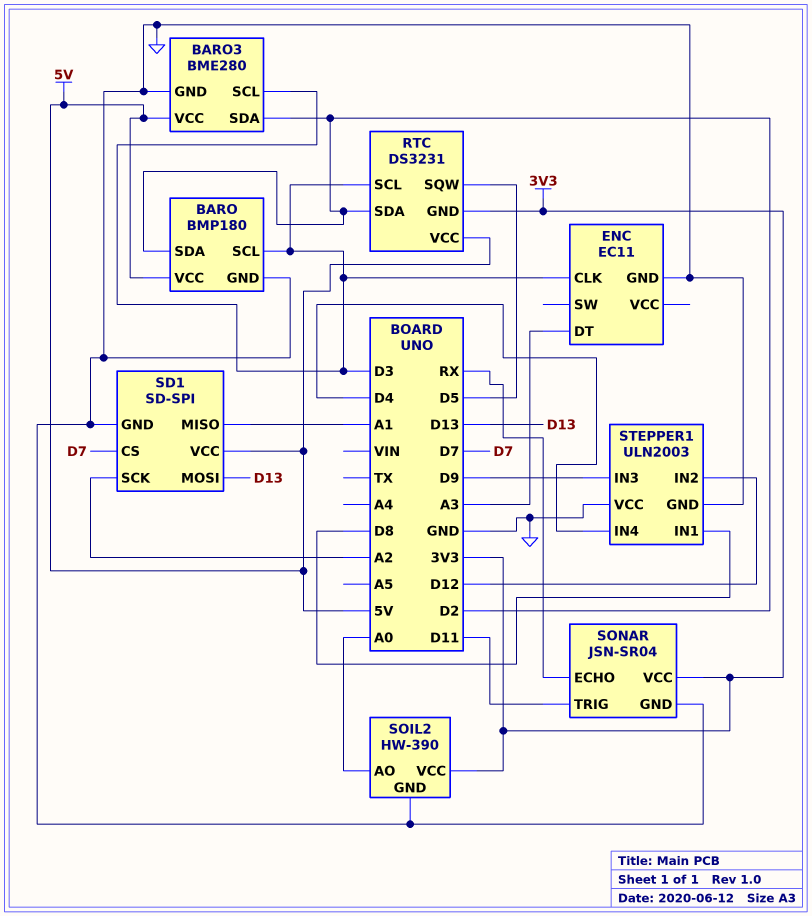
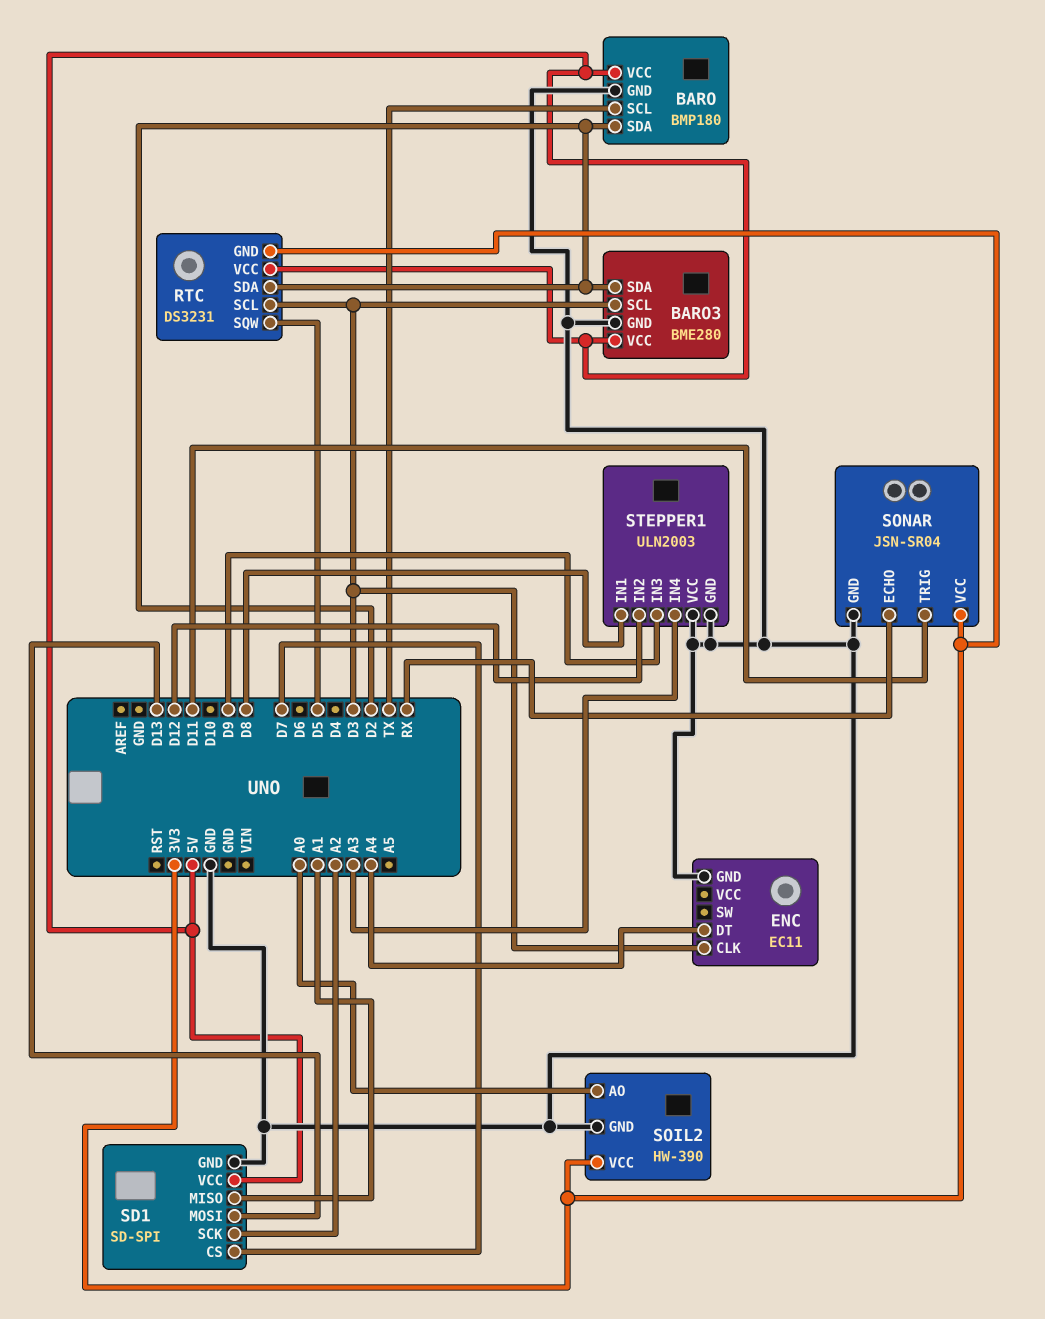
BARO pin SCL: D3 -> TX
ENC pin DT: A3 -> A4
STEPPER1 pin IN4: D4 -> A3

